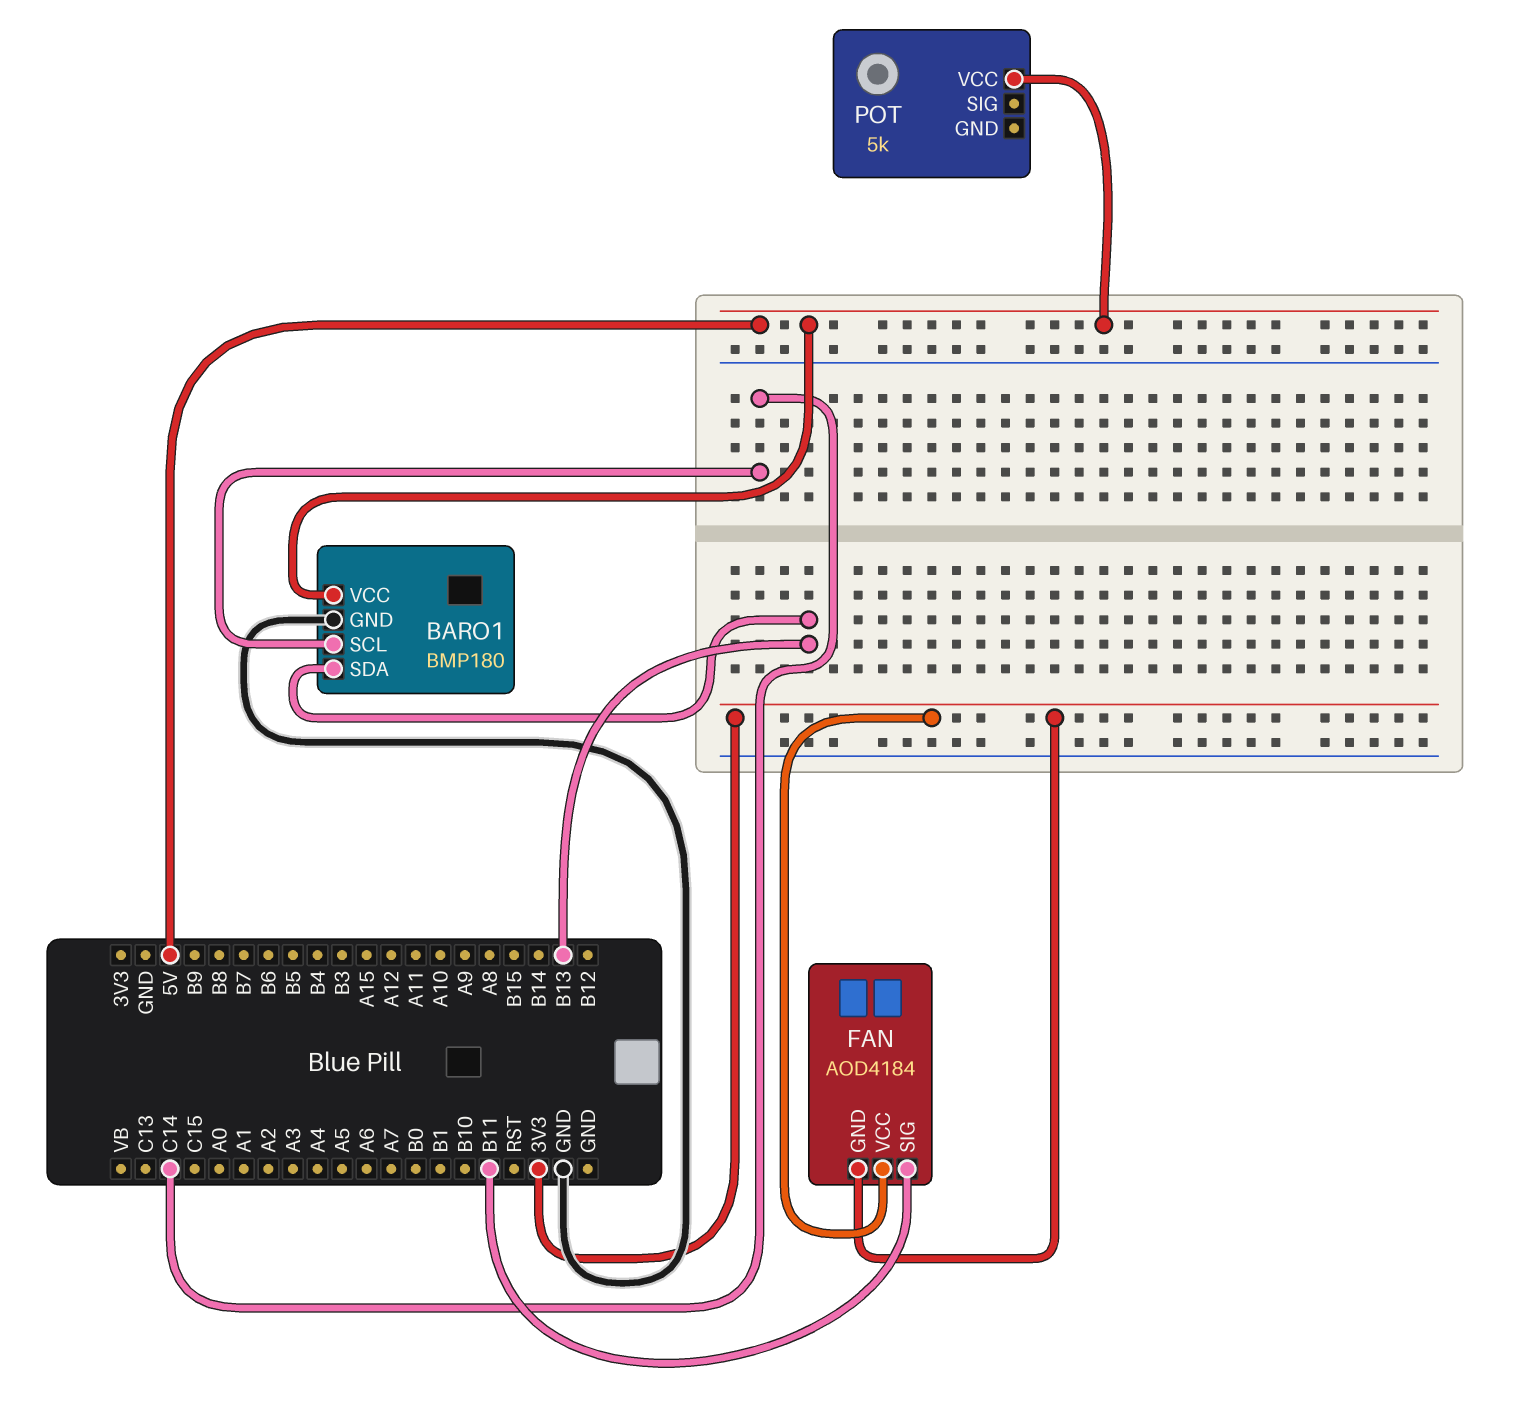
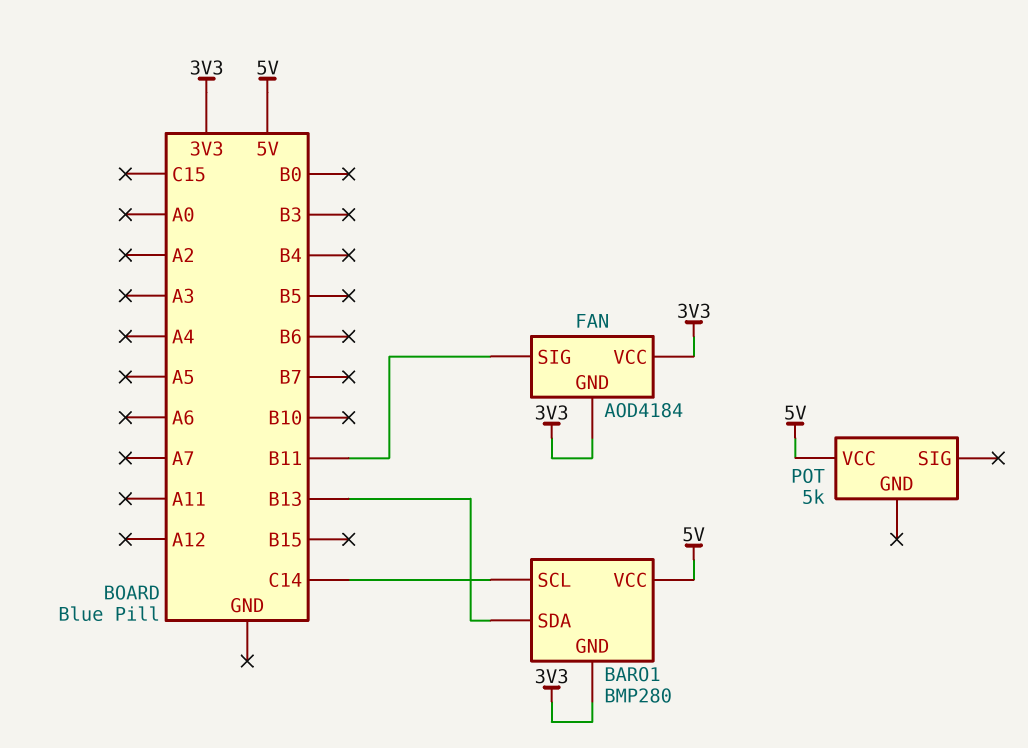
BARO1: BMP180 -> BMP280
BARO1 pin GND: GND -> 3V3

